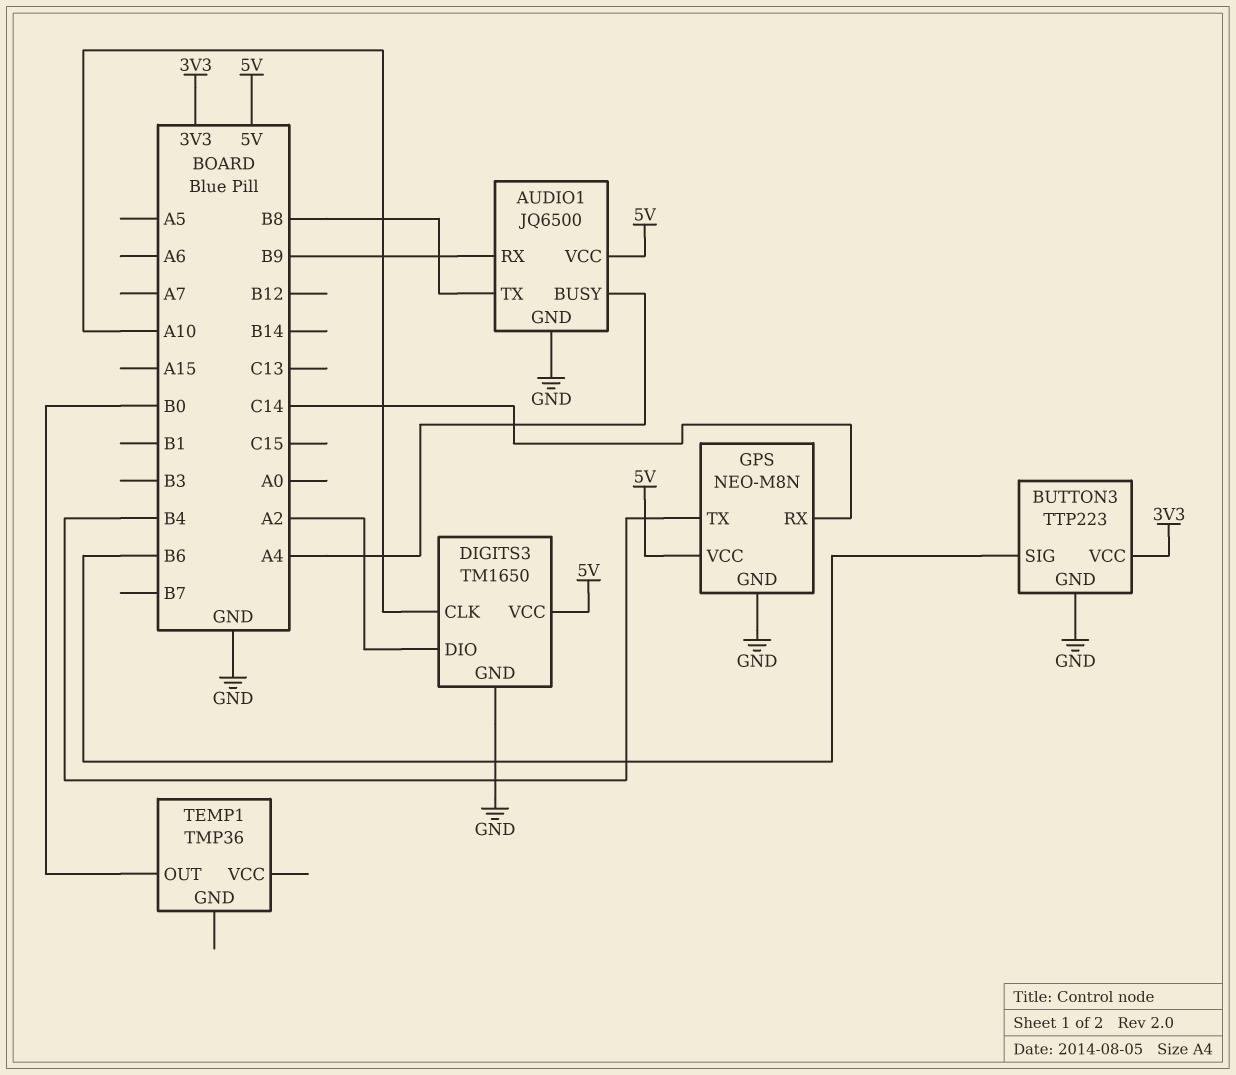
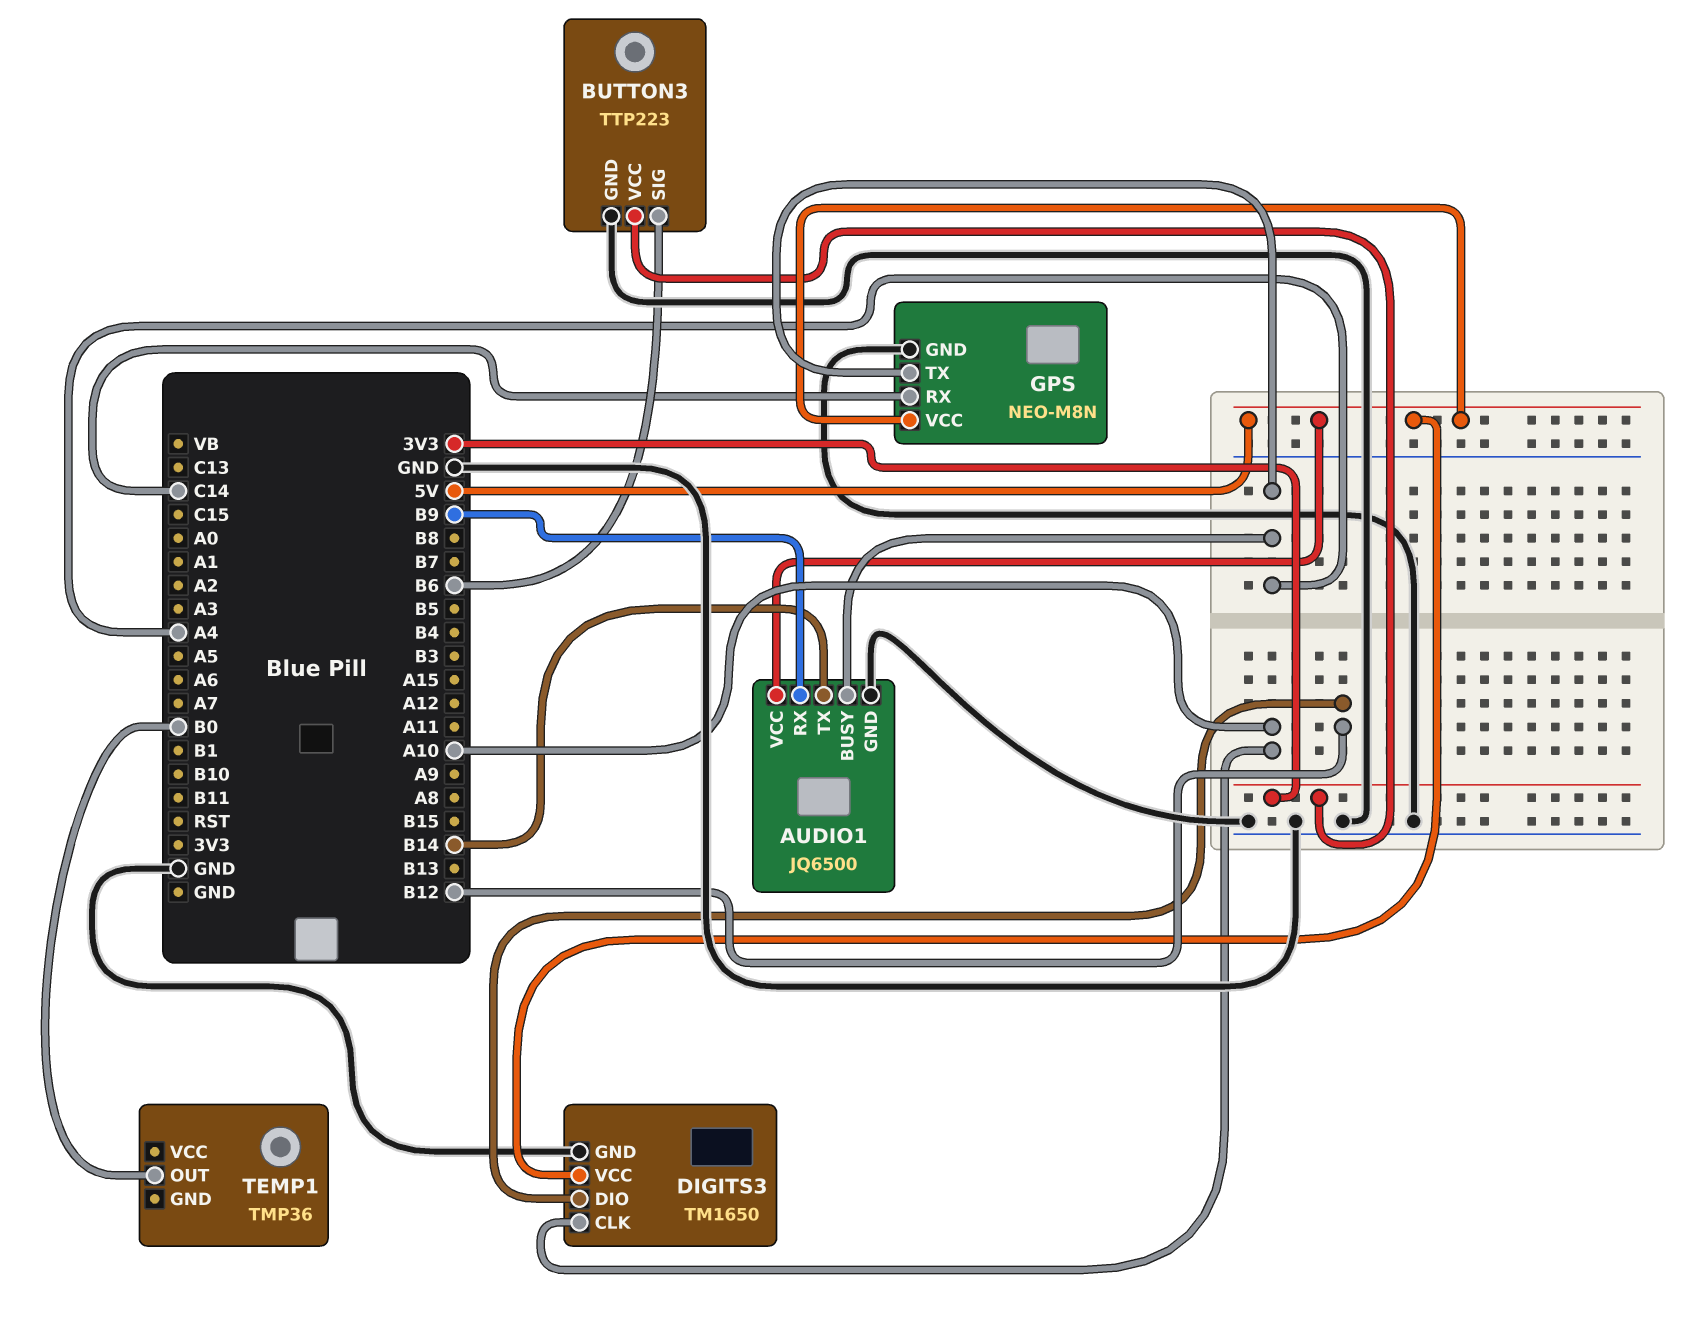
AUDIO1 pin TX: B8 -> B14
DIGITS3 pin DIO: A2 -> B12
GPS pin TX: B4 -> A4

